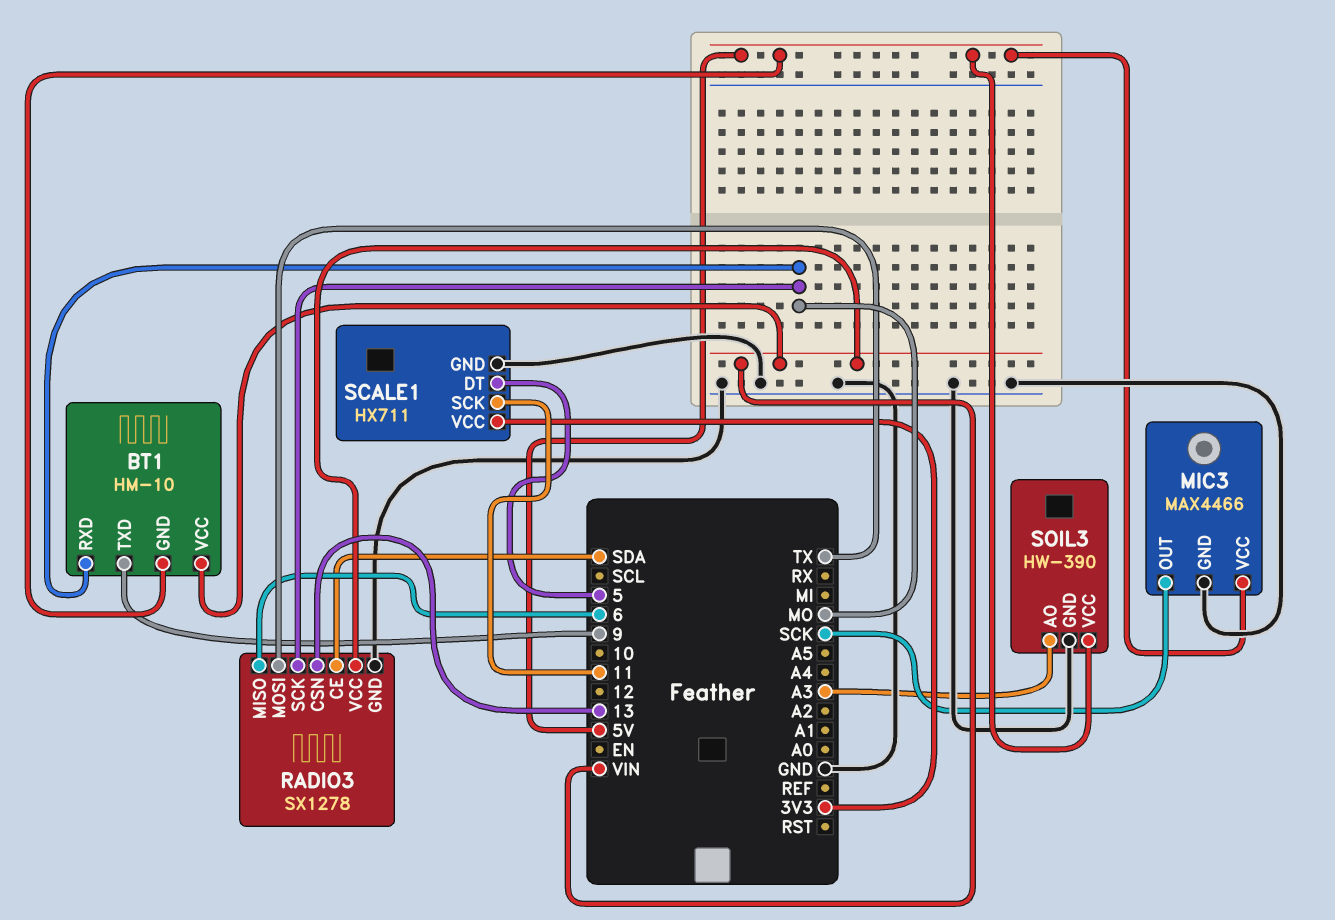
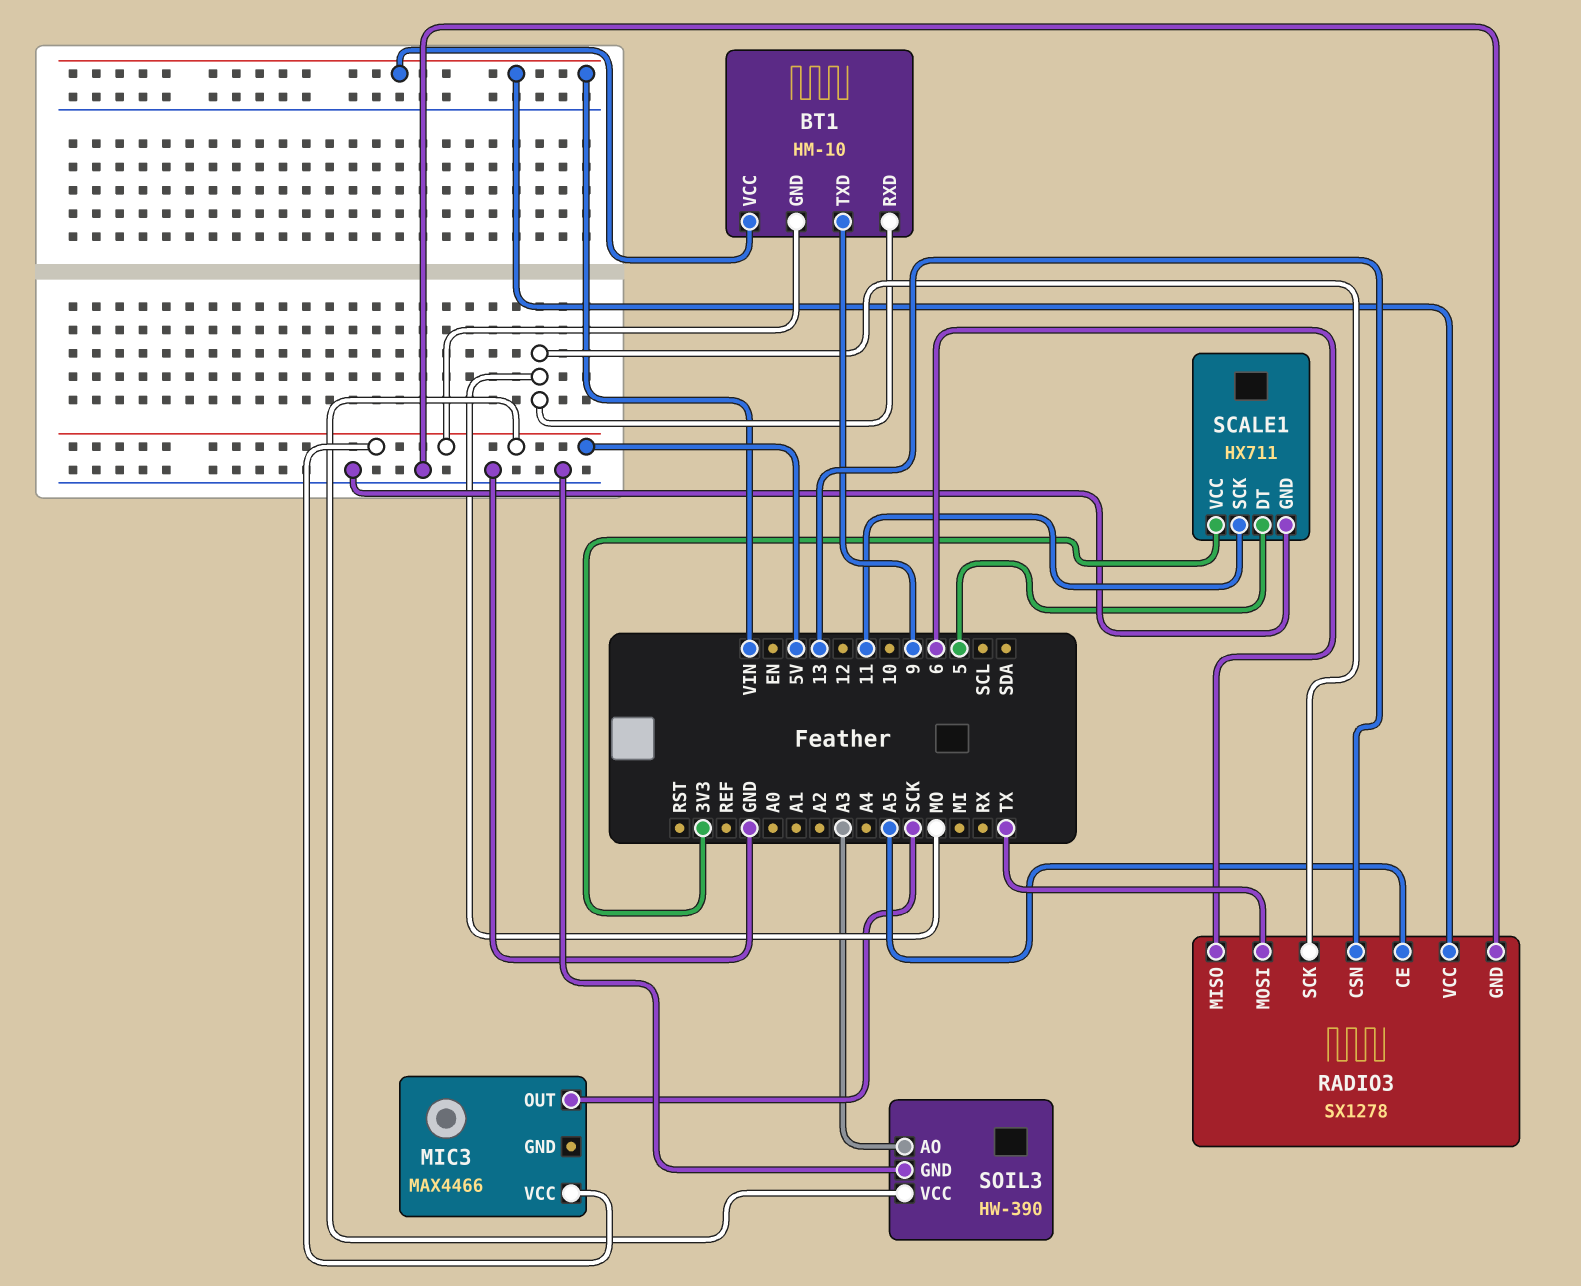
MIC3 pin GND: GND -> none
RADIO3 pin CE: SDA -> A5

